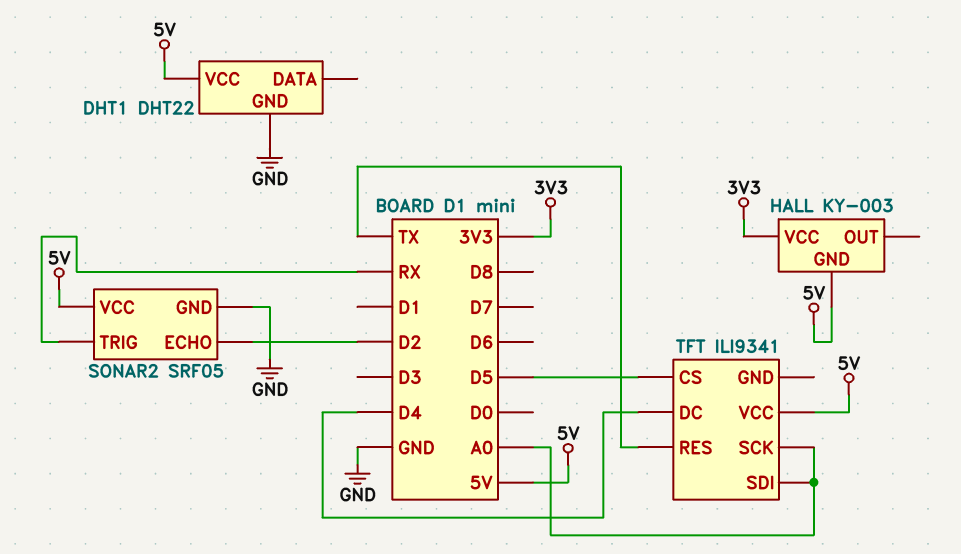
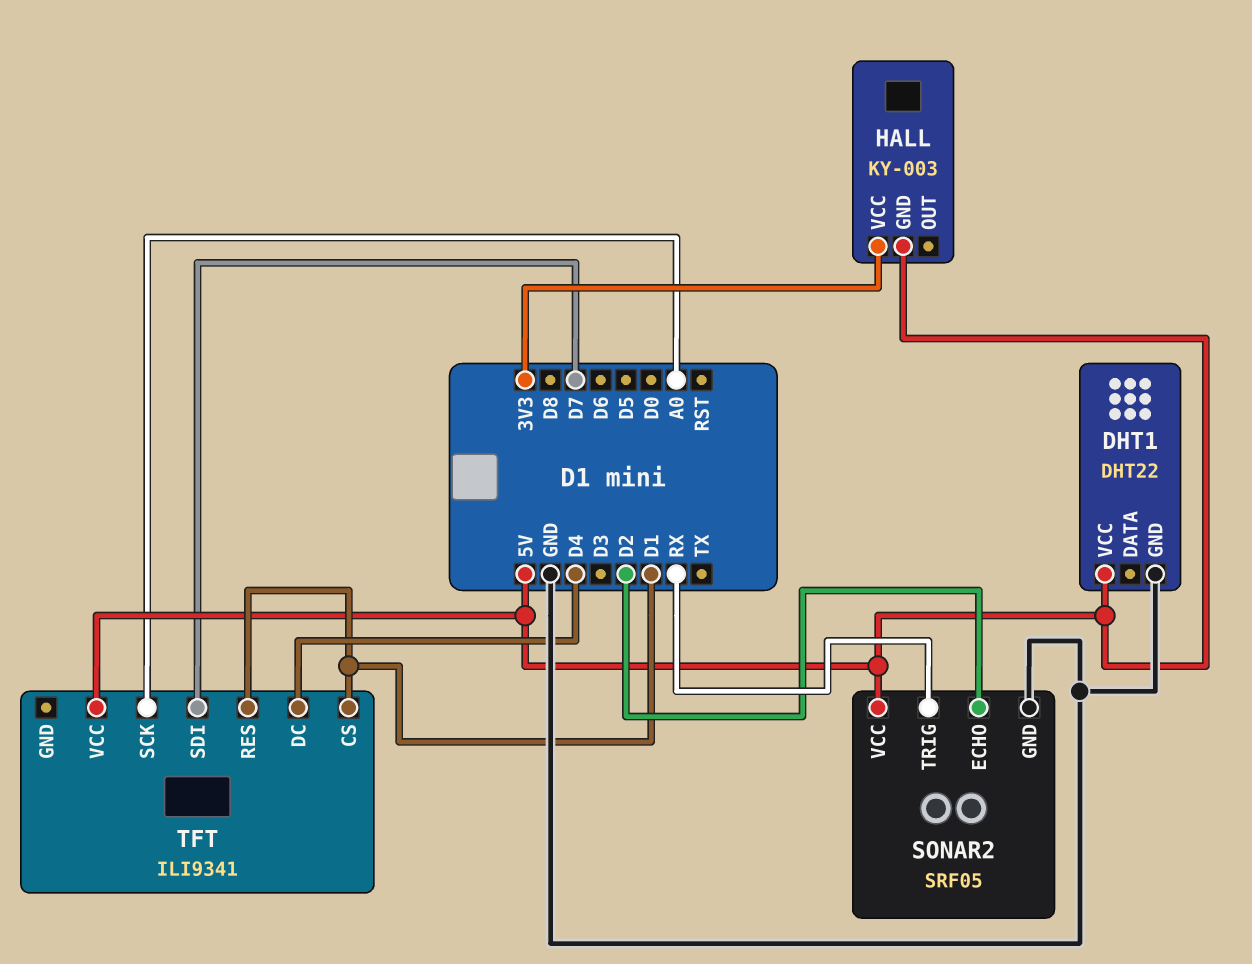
TFT pin CS: D5 -> D1
TFT pin RES: TX -> D1
TFT pin SDI: A0 -> D7

